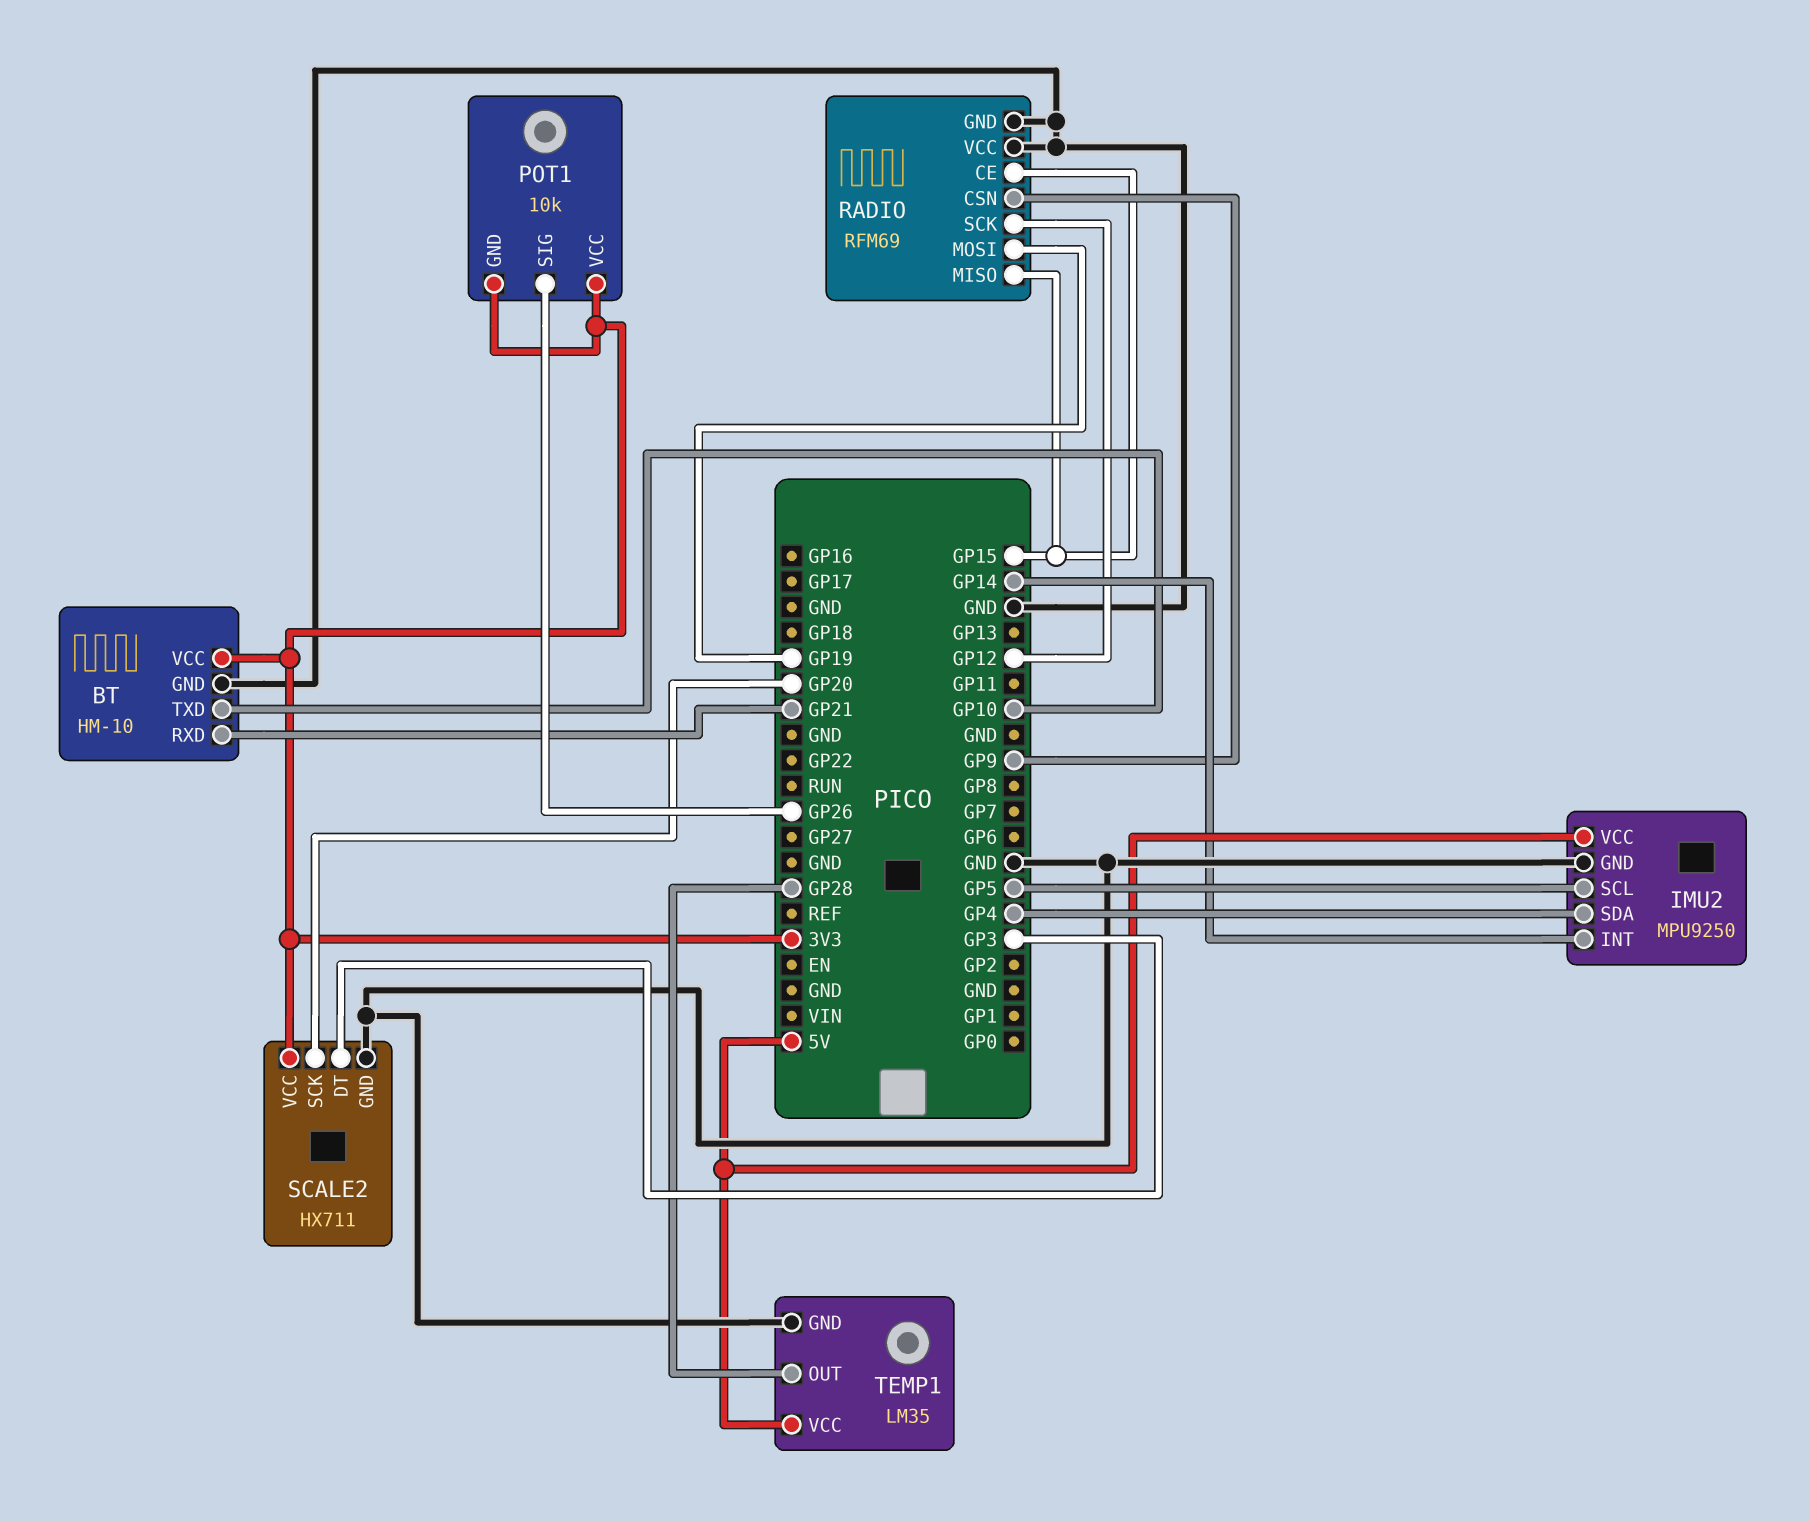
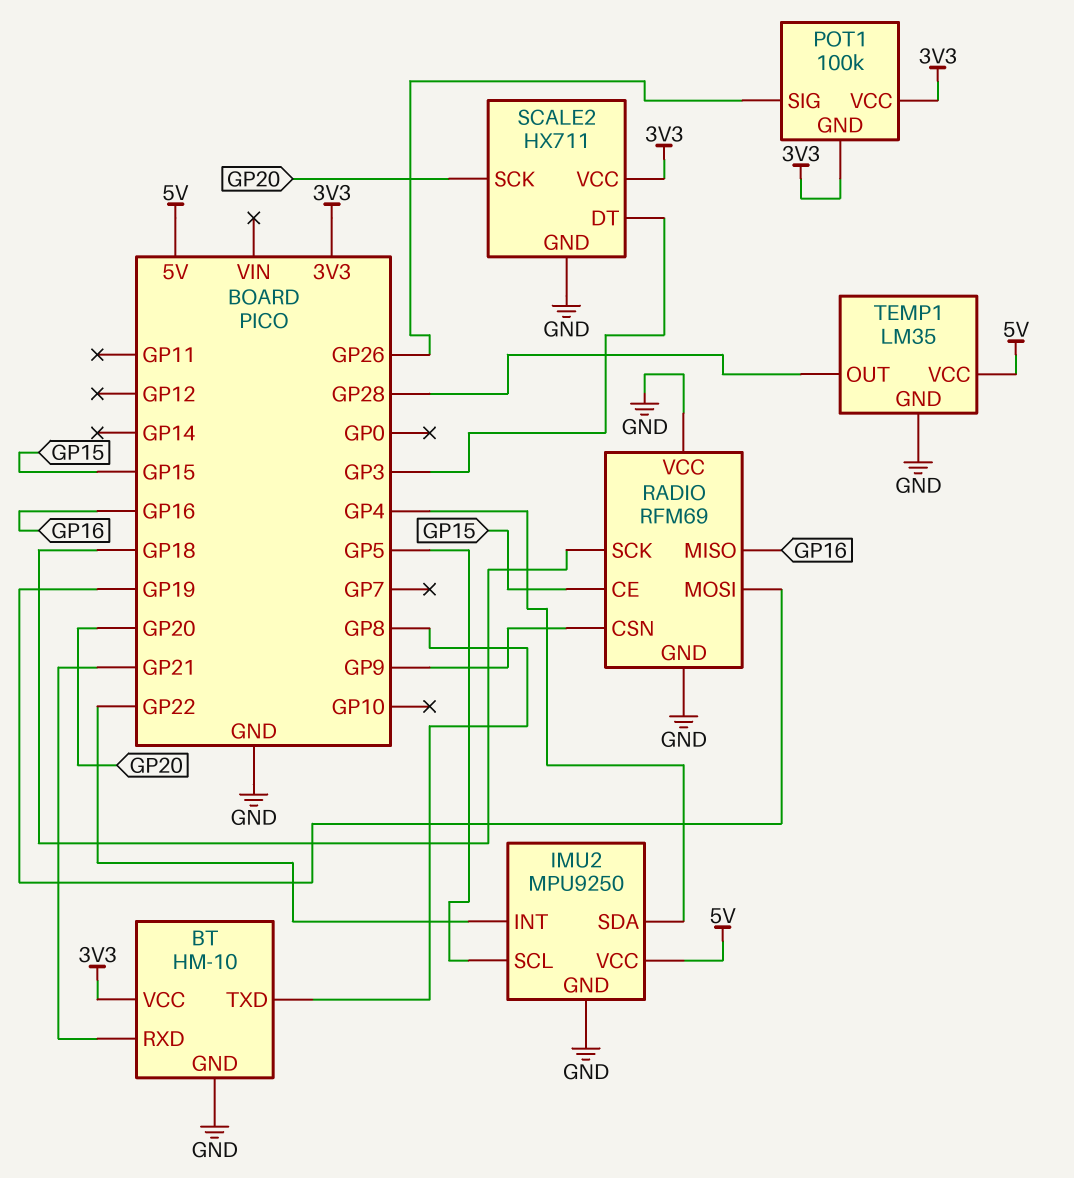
BT pin TXD: GP10 -> GP8
IMU2 pin INT: GP14 -> GP22
POT1: 10k -> 100k
RADIO pin MISO: GP15 -> GP16
RADIO pin SCK: GP12 -> GP18

